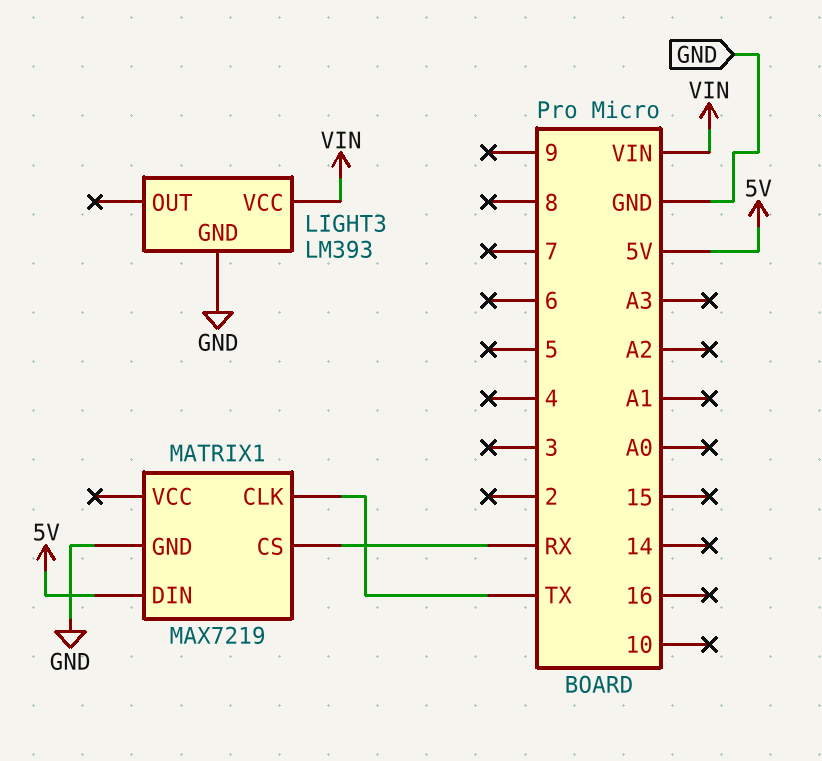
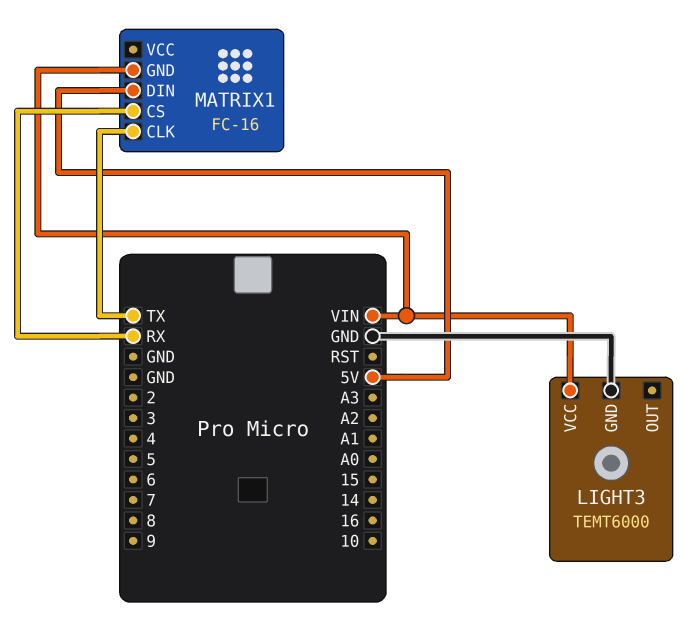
LIGHT3: LM393 -> TEMT6000
MATRIX1: MAX7219 -> FC-16
MATRIX1 pin GND: GND -> VIN

